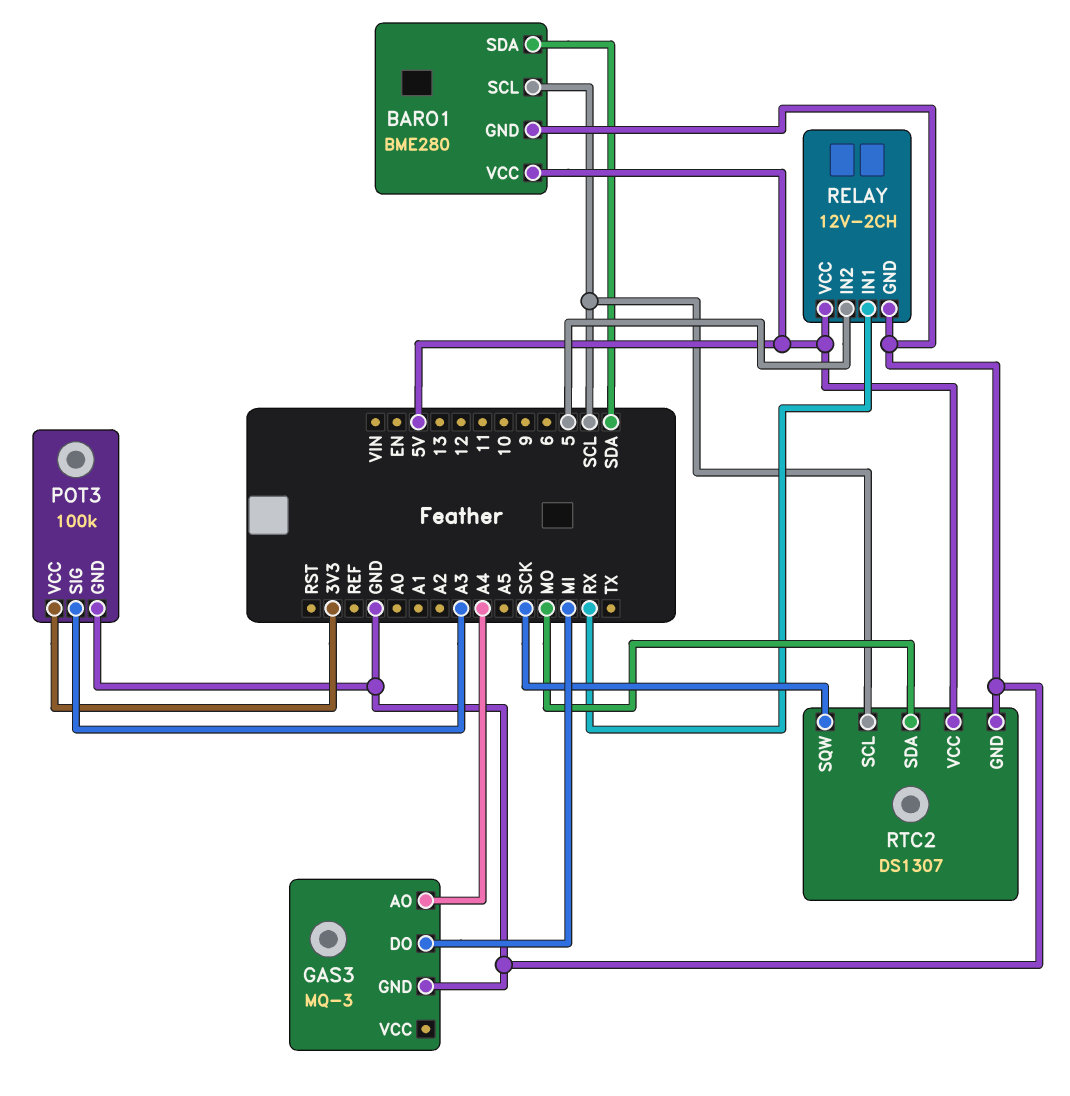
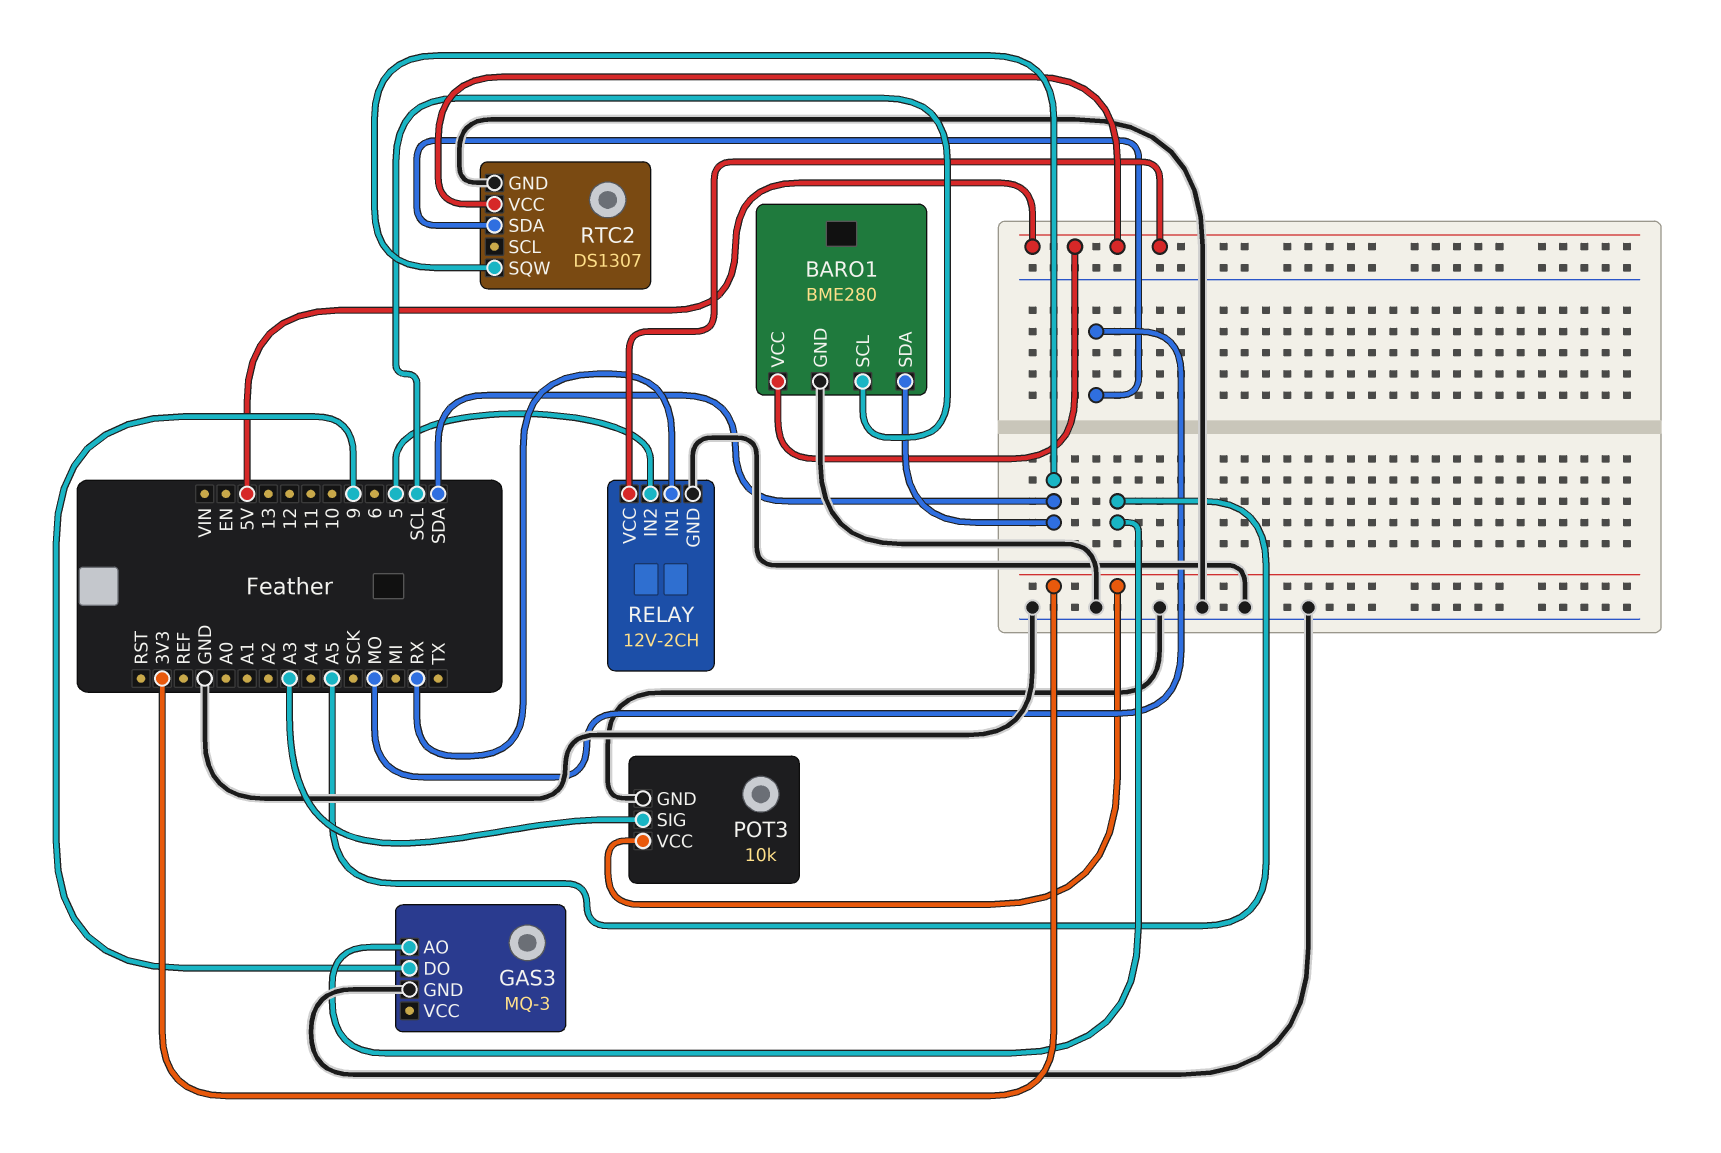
GAS3 pin AO: A4 -> A5
GAS3 pin DO: MI -> 9
POT3: 100k -> 10k
RTC2 pin SCL: SCL -> none
RTC2 pin SQW: SCK -> SDA

